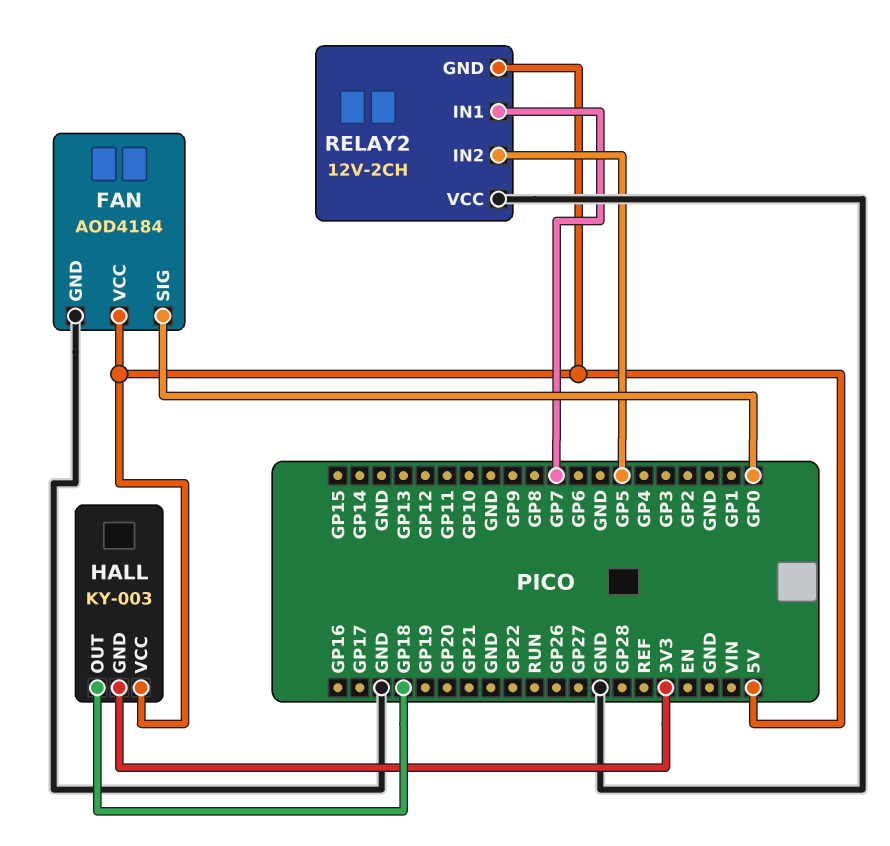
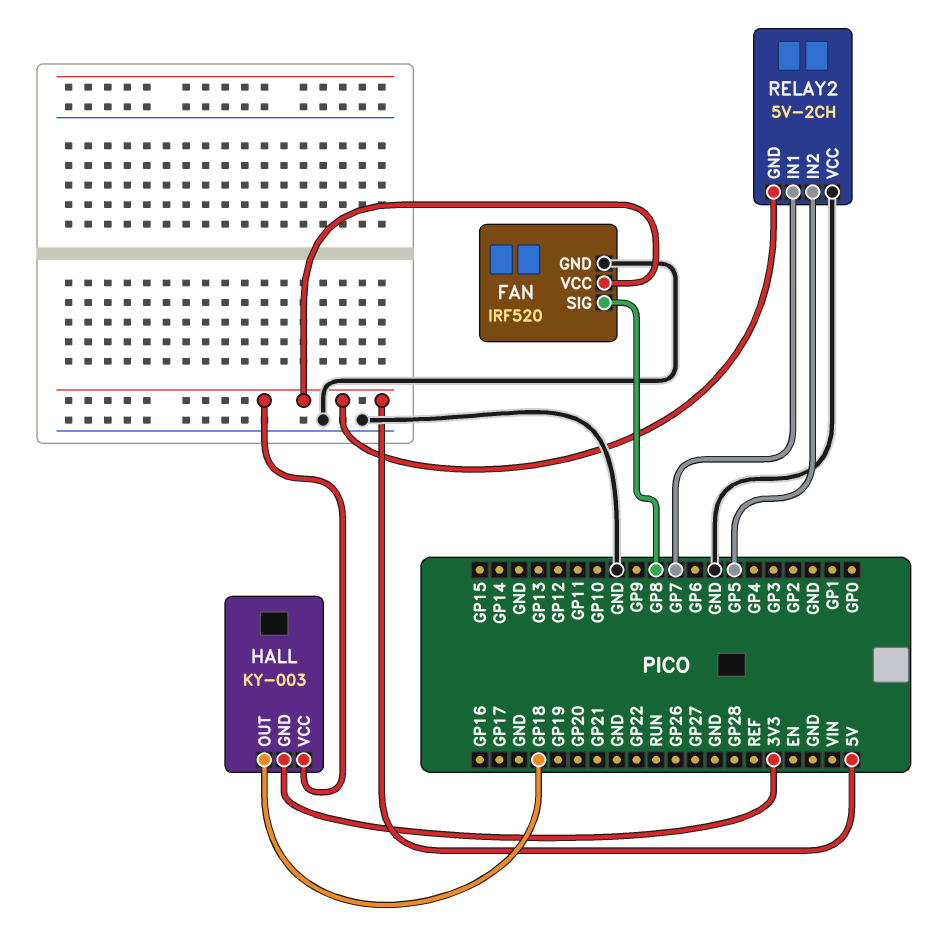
FAN: AOD4184 -> IRF520
FAN pin SIG: GP0 -> GP8
RELAY2: 12V-2CH -> 5V-2CH

